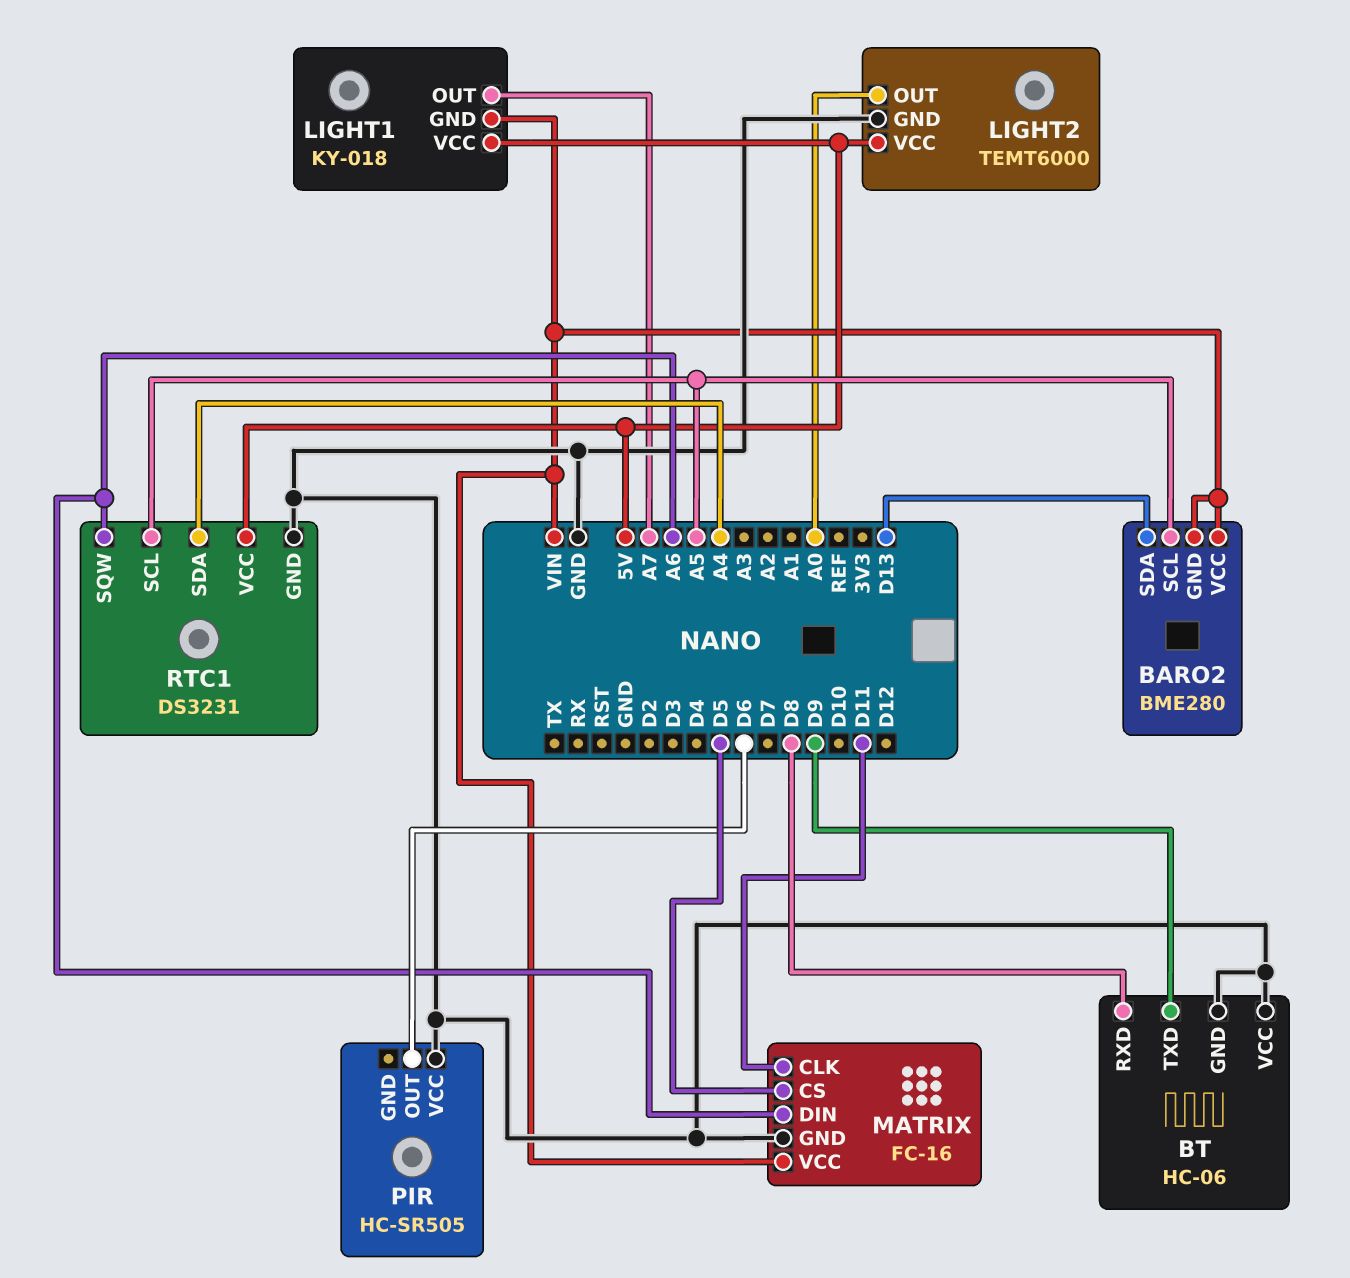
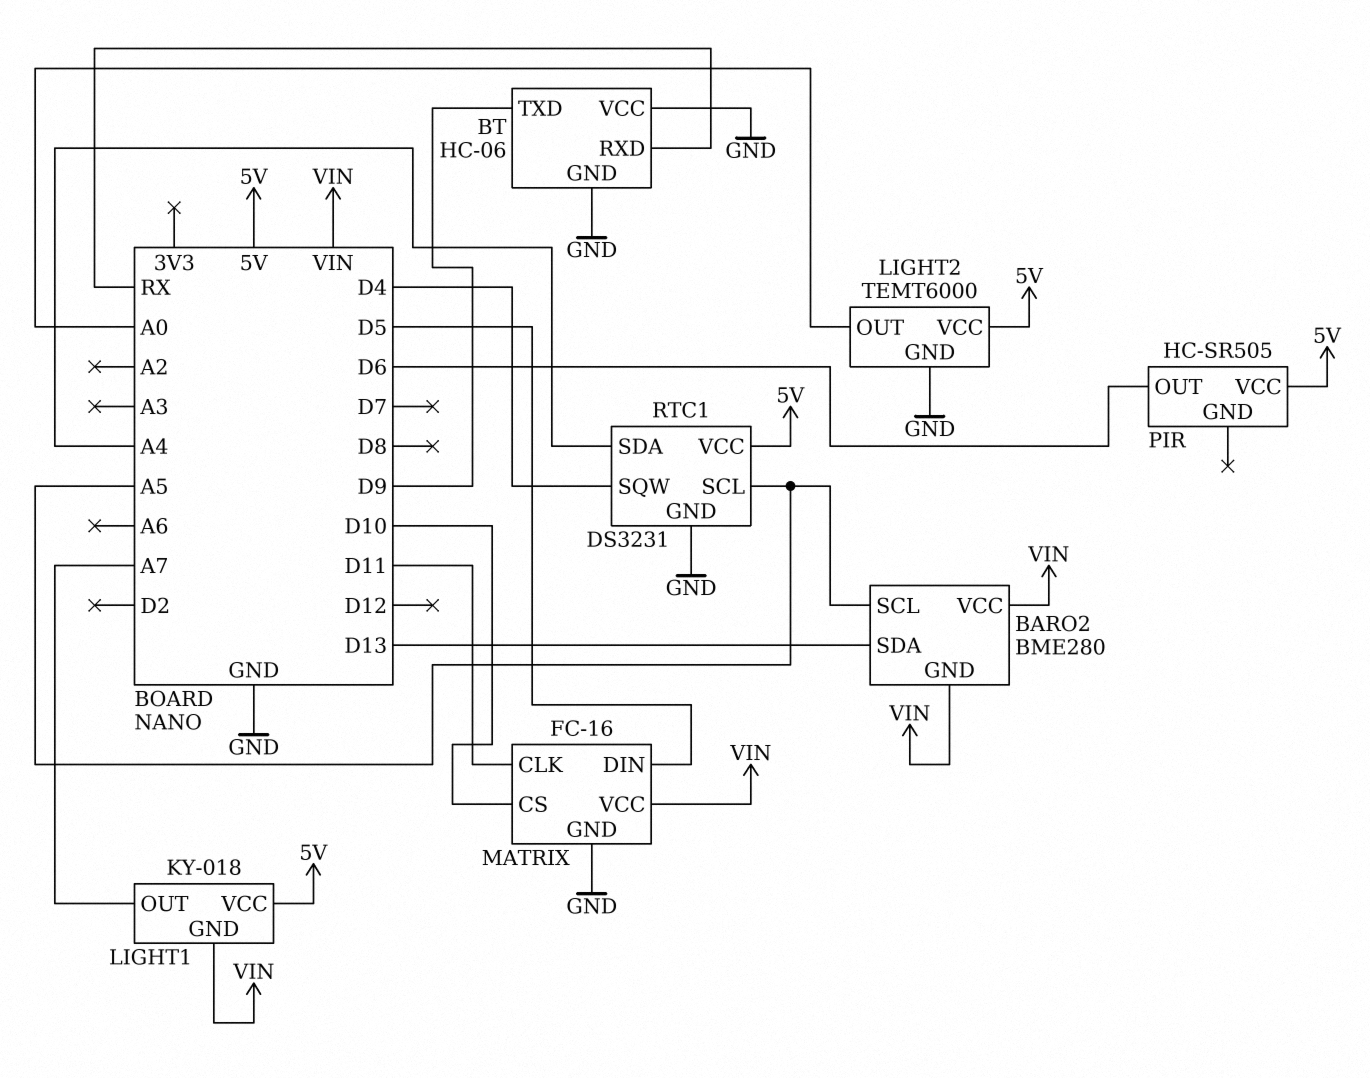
BT pin RXD: D8 -> RX
MATRIX pin CS: D5 -> D10
MATRIX pin DIN: A6 -> D5
PIR pin VCC: GND -> 5V
RTC1 pin SQW: A6 -> D4

